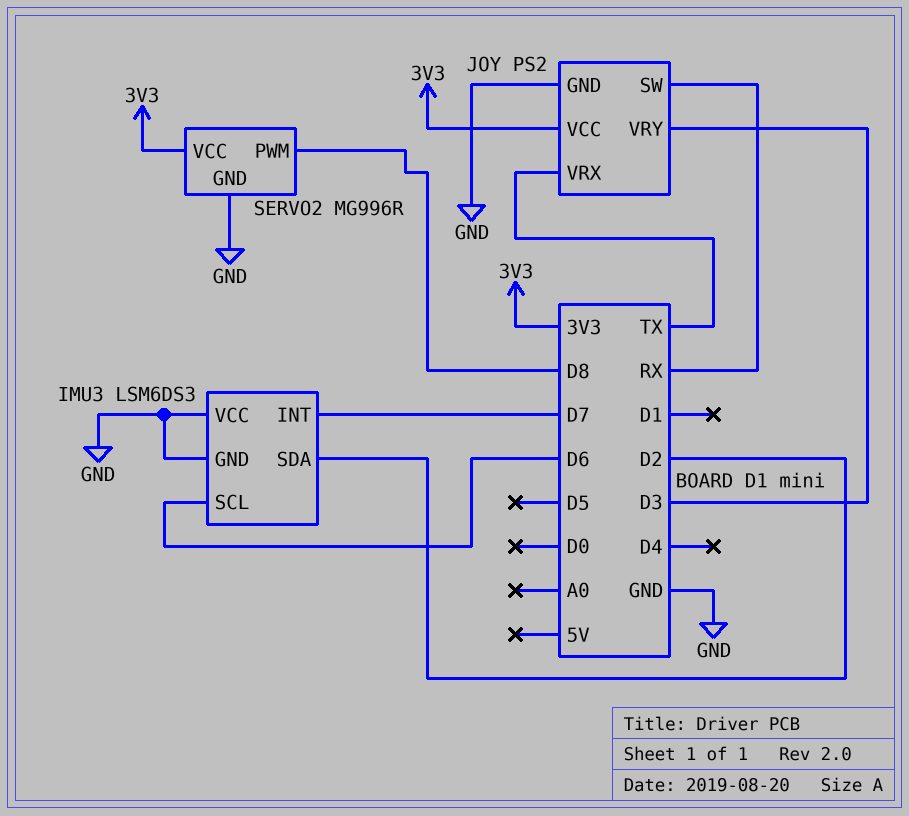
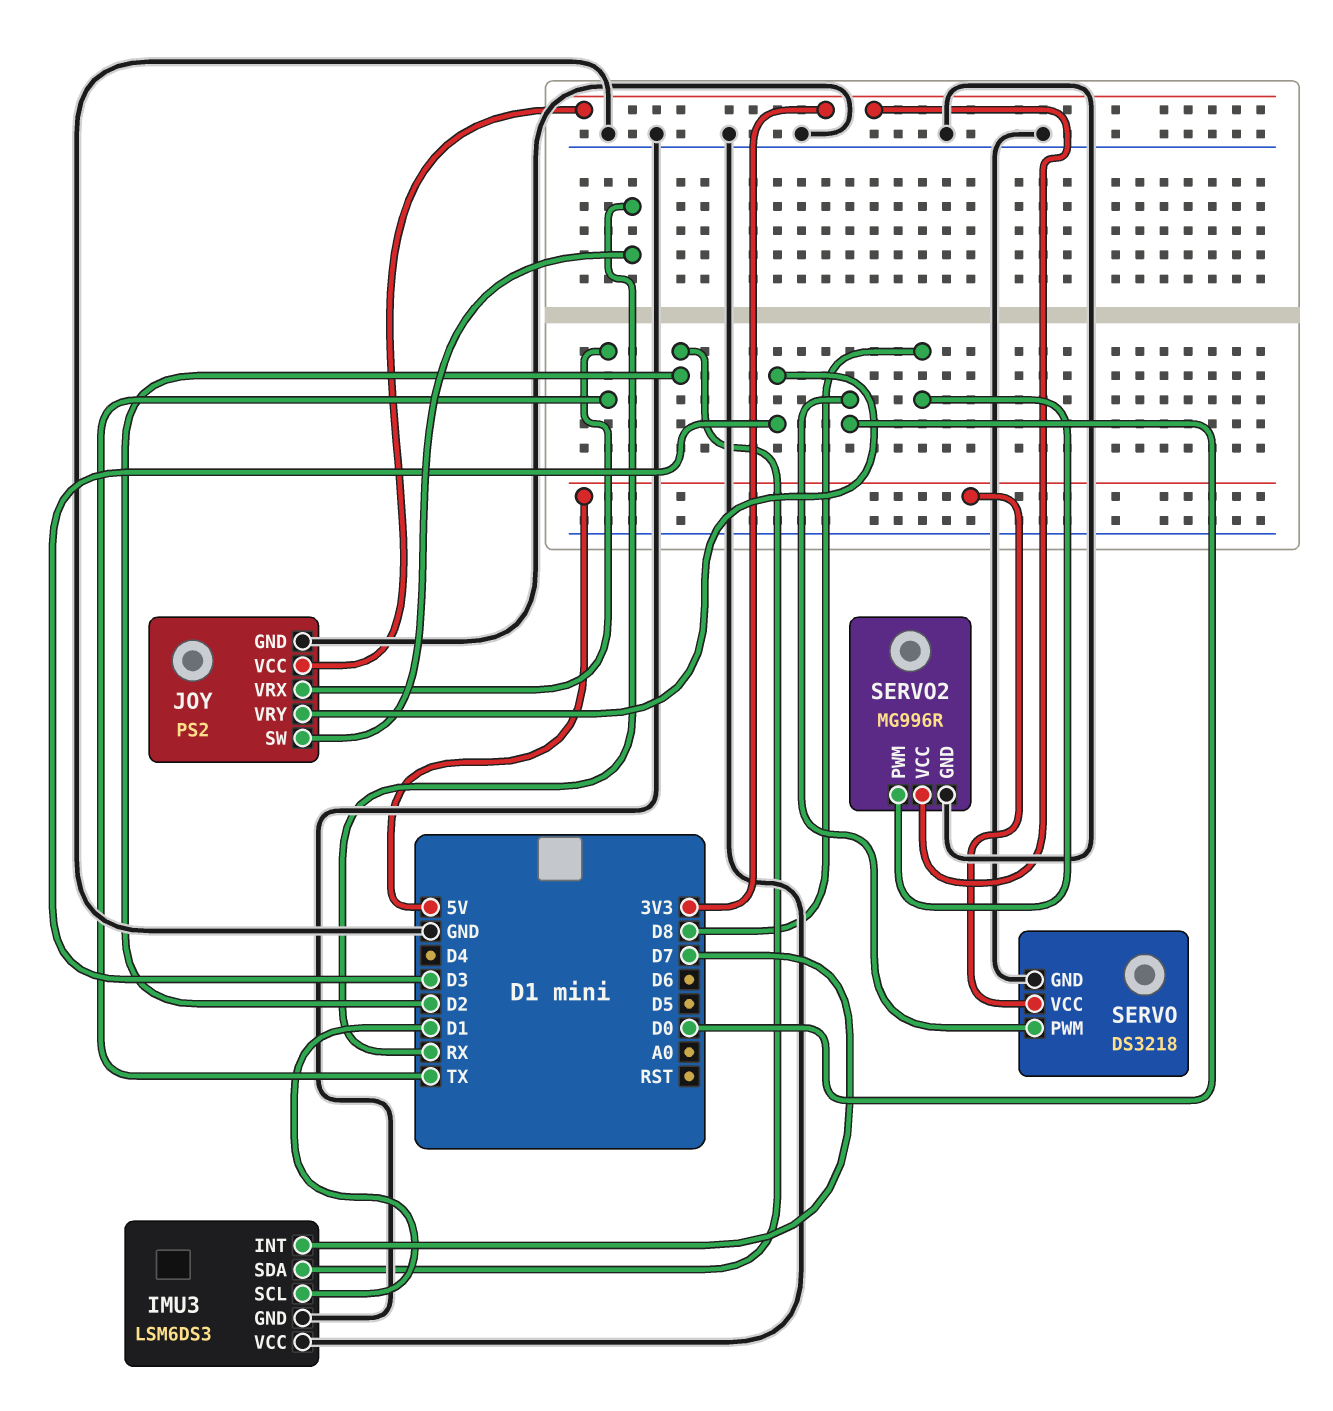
IMU3 pin SCL: D6 -> D1
SERVO: none -> DS3218
SERVO pin GND: none -> GND
SERVO pin PWM: none -> D0
SERVO pin VCC: none -> 5V

